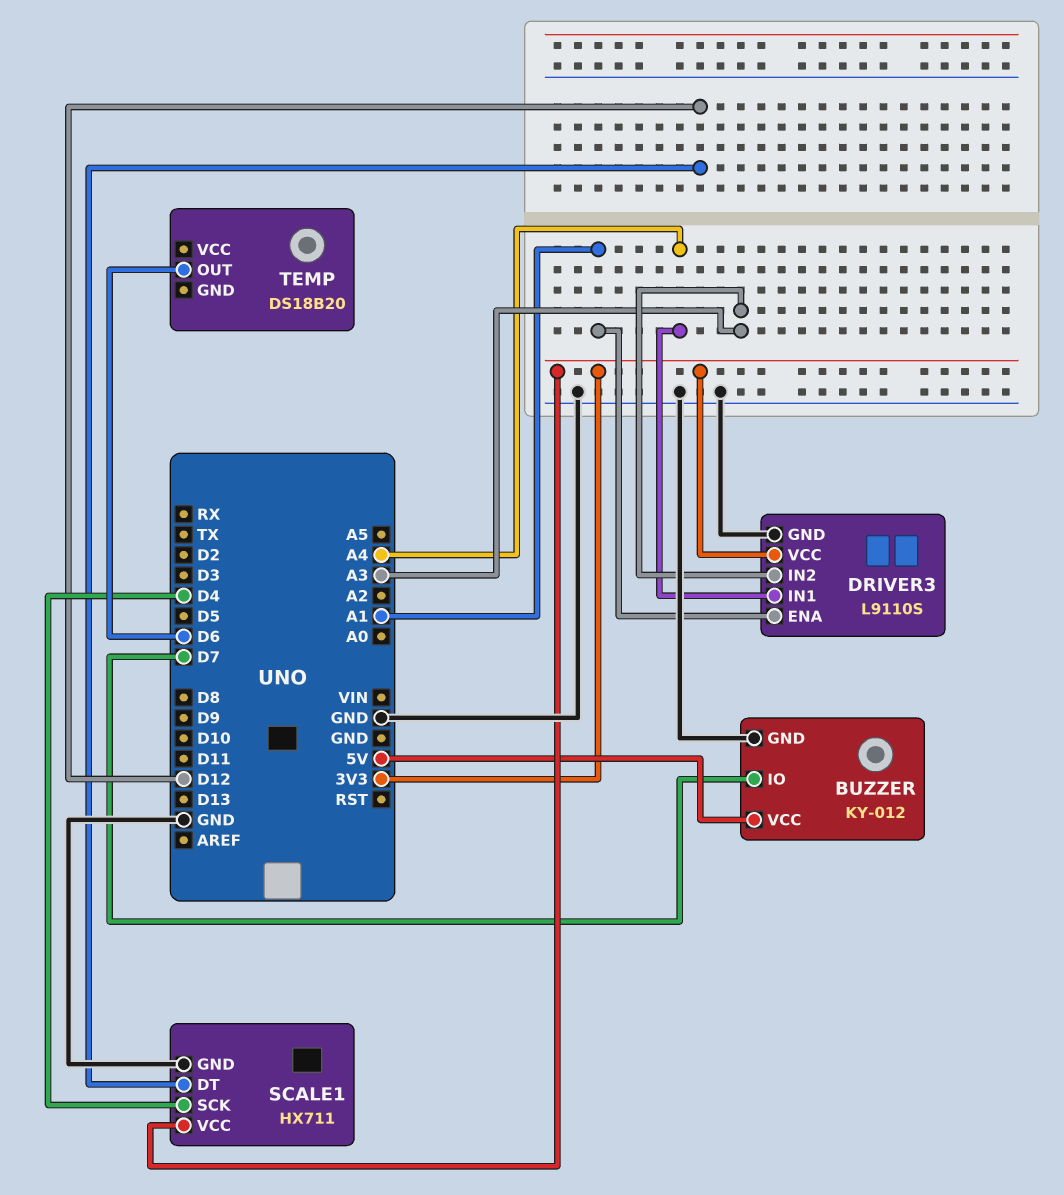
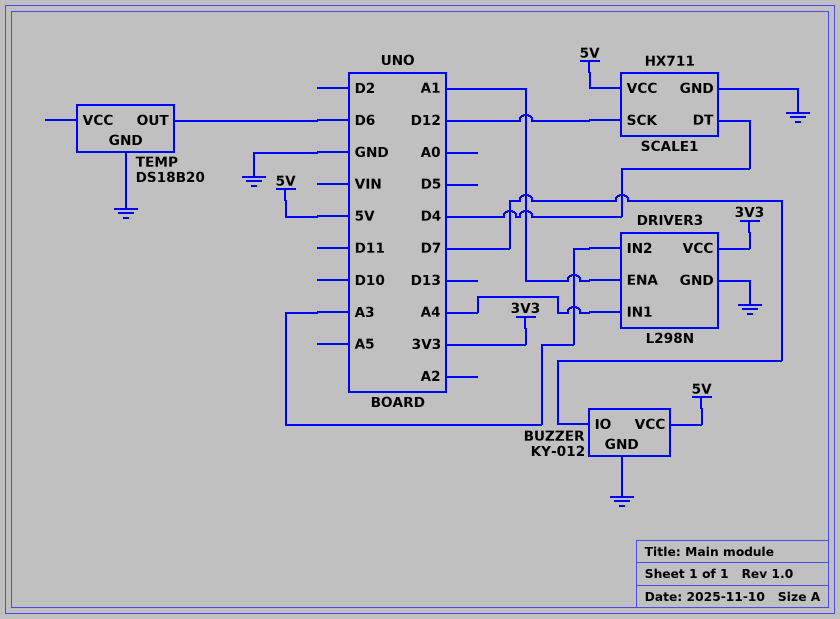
DRIVER3: L9110S -> L298N
SCALE1 pin DT: D12 -> D4
SCALE1 pin SCK: D4 -> D12
SCALE1 pin VCC: 3V3 -> 5V
TEMP pin GND: none -> GND

